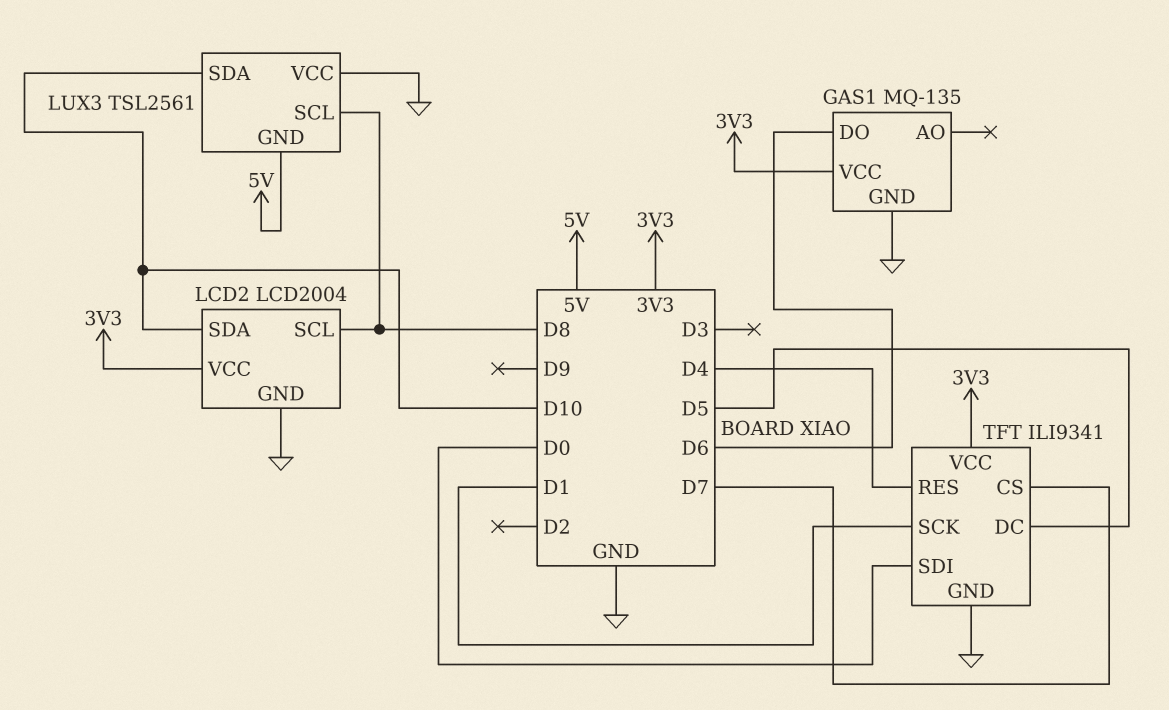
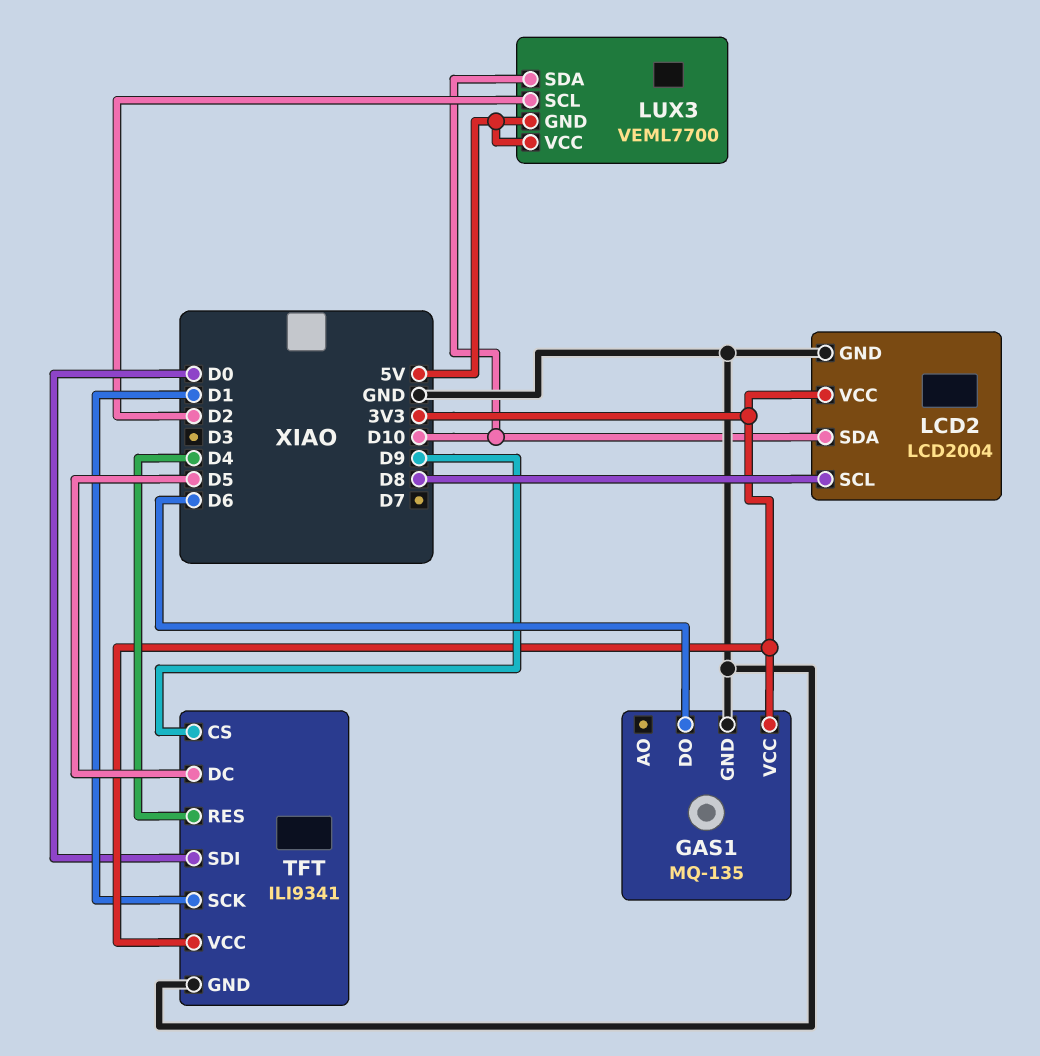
LUX3: TSL2561 -> VEML7700
LUX3 pin SCL: D8 -> D2
LUX3 pin VCC: GND -> 5V
TFT pin CS: D7 -> D9

